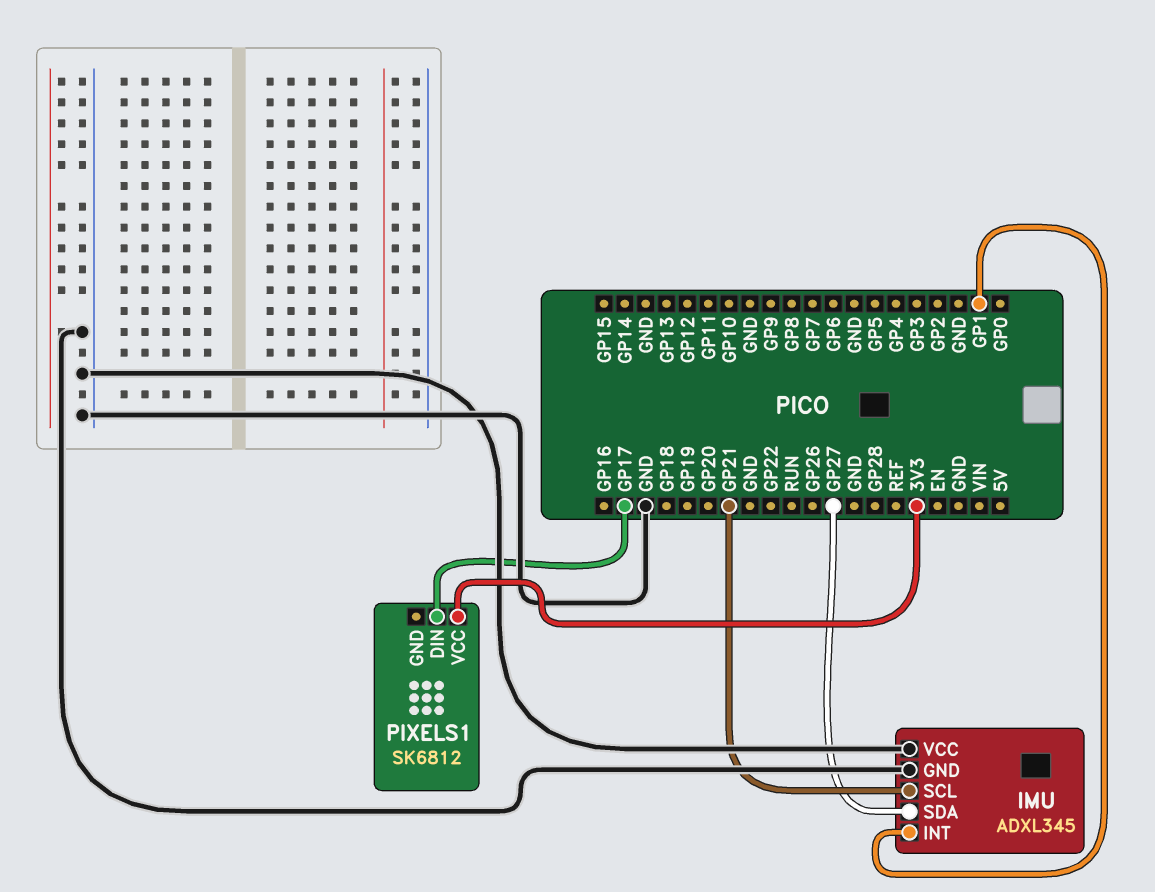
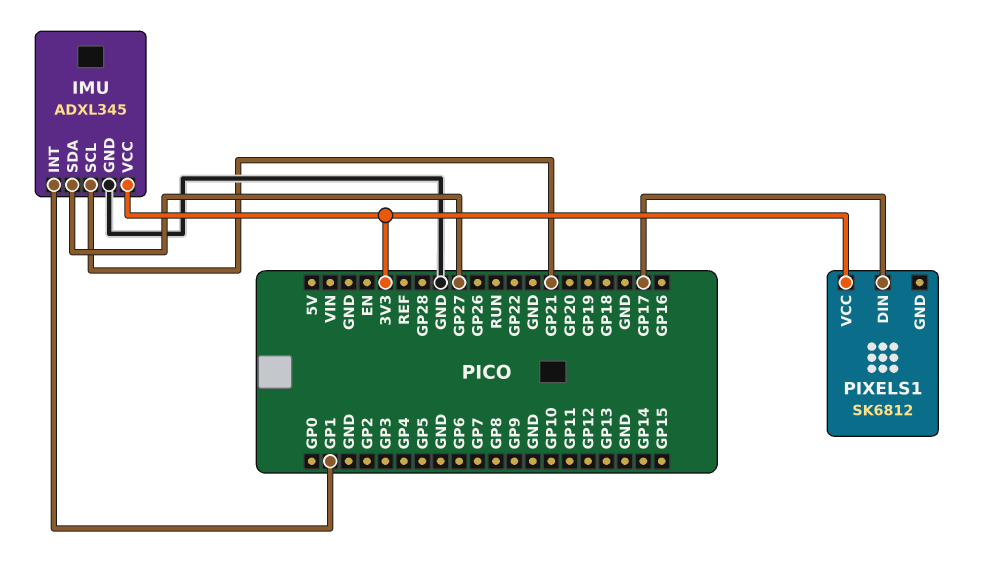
IMU pin VCC: GND -> 3V3

